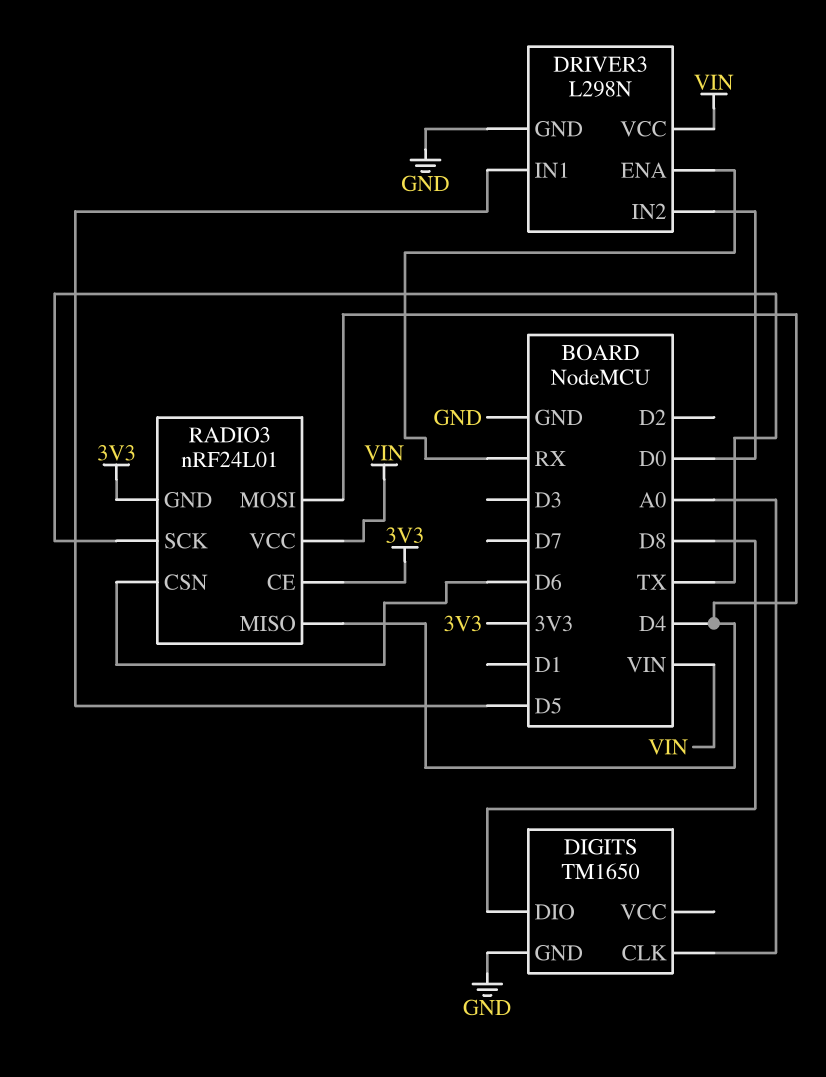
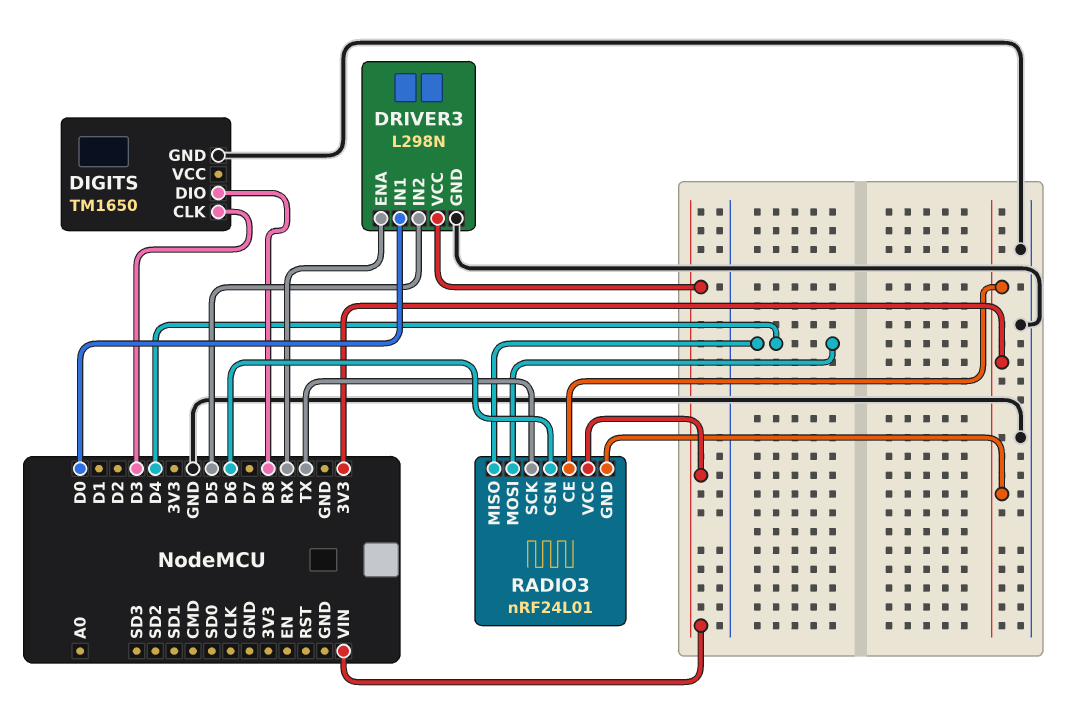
DIGITS pin CLK: A0 -> D3
DRIVER3 pin IN1: D5 -> D0
DRIVER3 pin IN2: D0 -> D5

